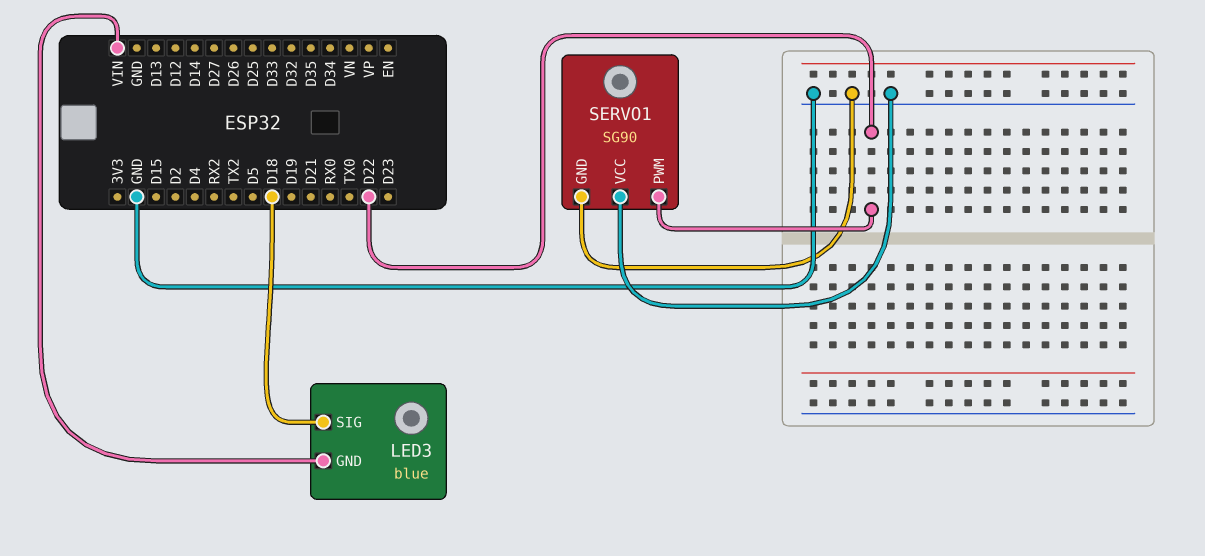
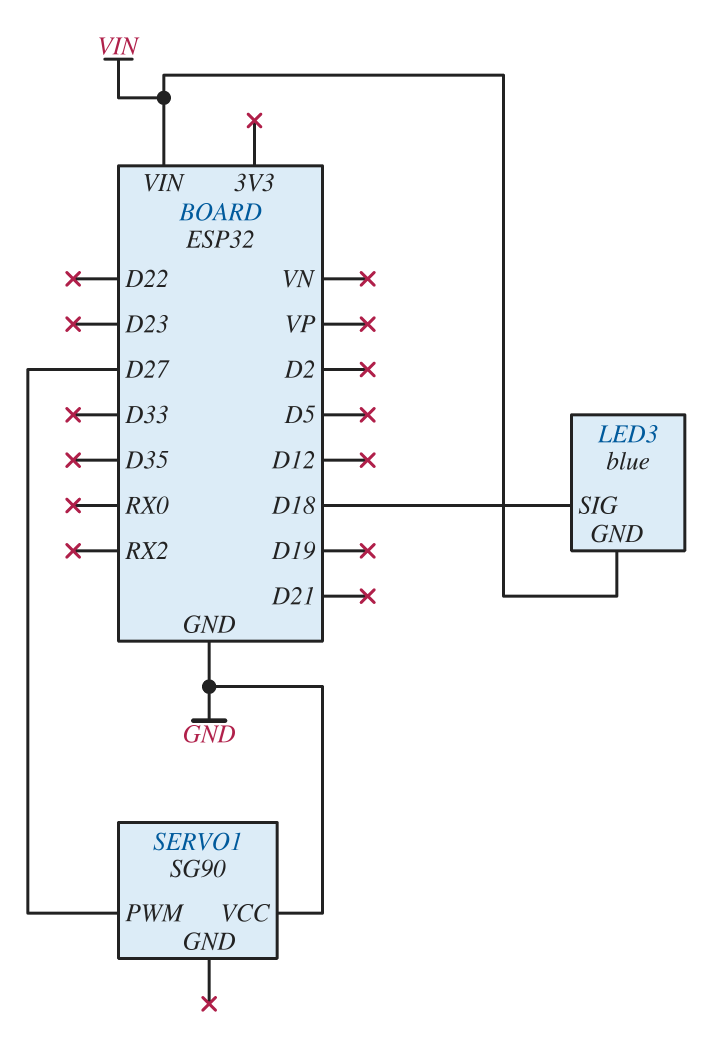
SERVO1 pin GND: GND -> none
SERVO1 pin PWM: D22 -> D27

